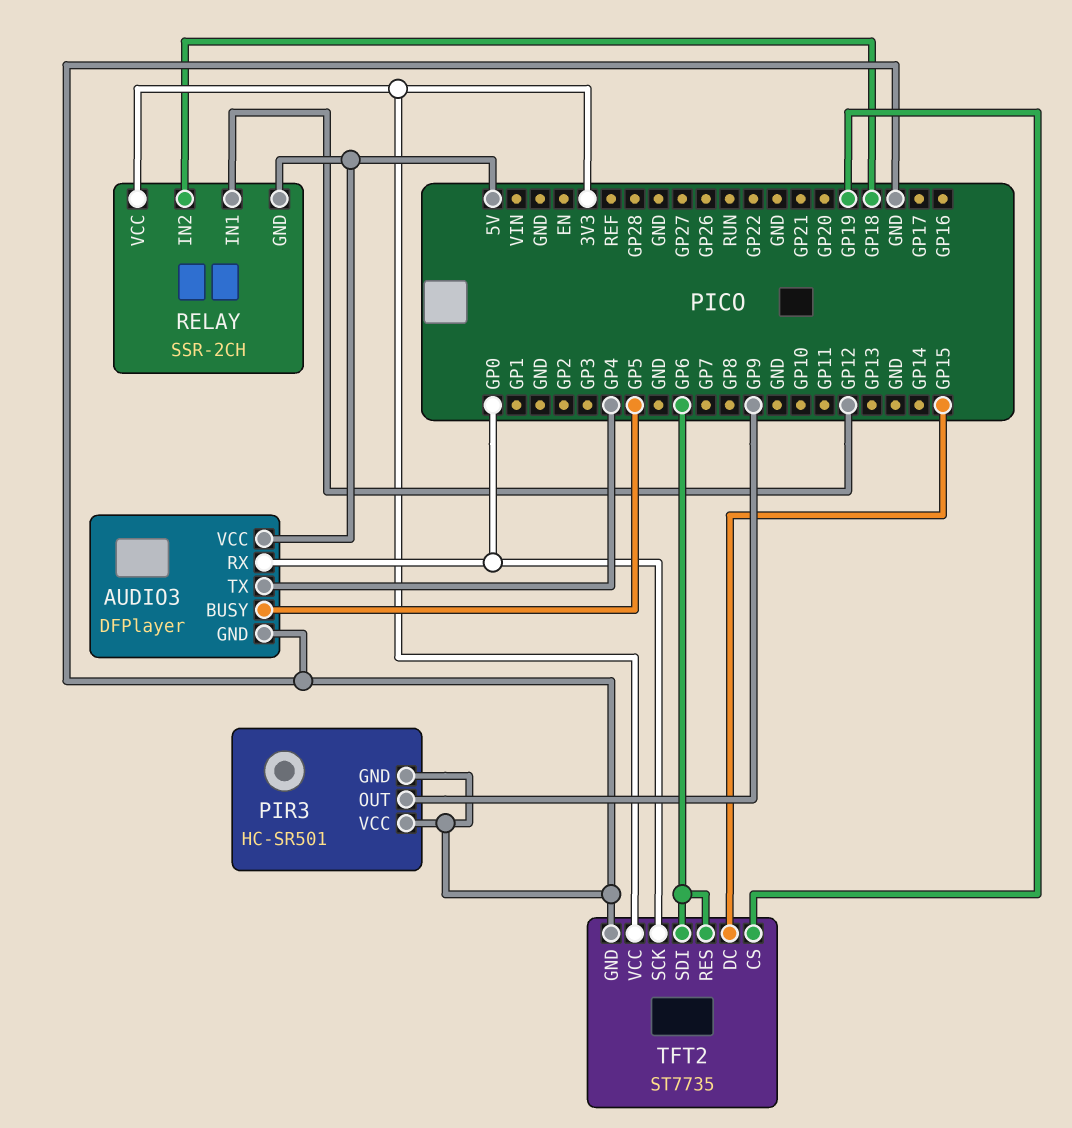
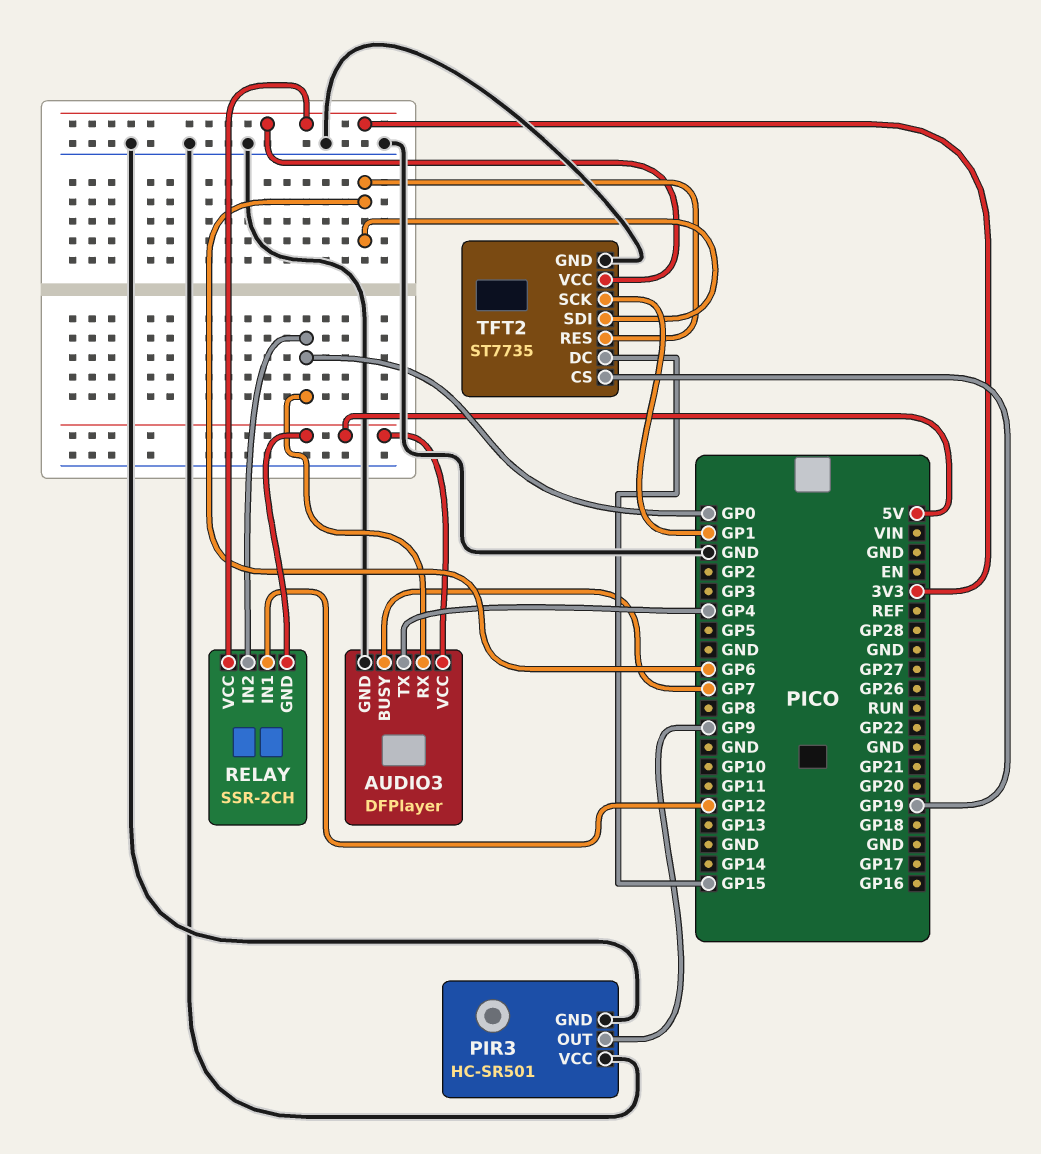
AUDIO3 pin BUSY: GP5 -> GP7
RELAY pin IN2: GP18 -> GP0
TFT2 pin SCK: GP0 -> GP1

